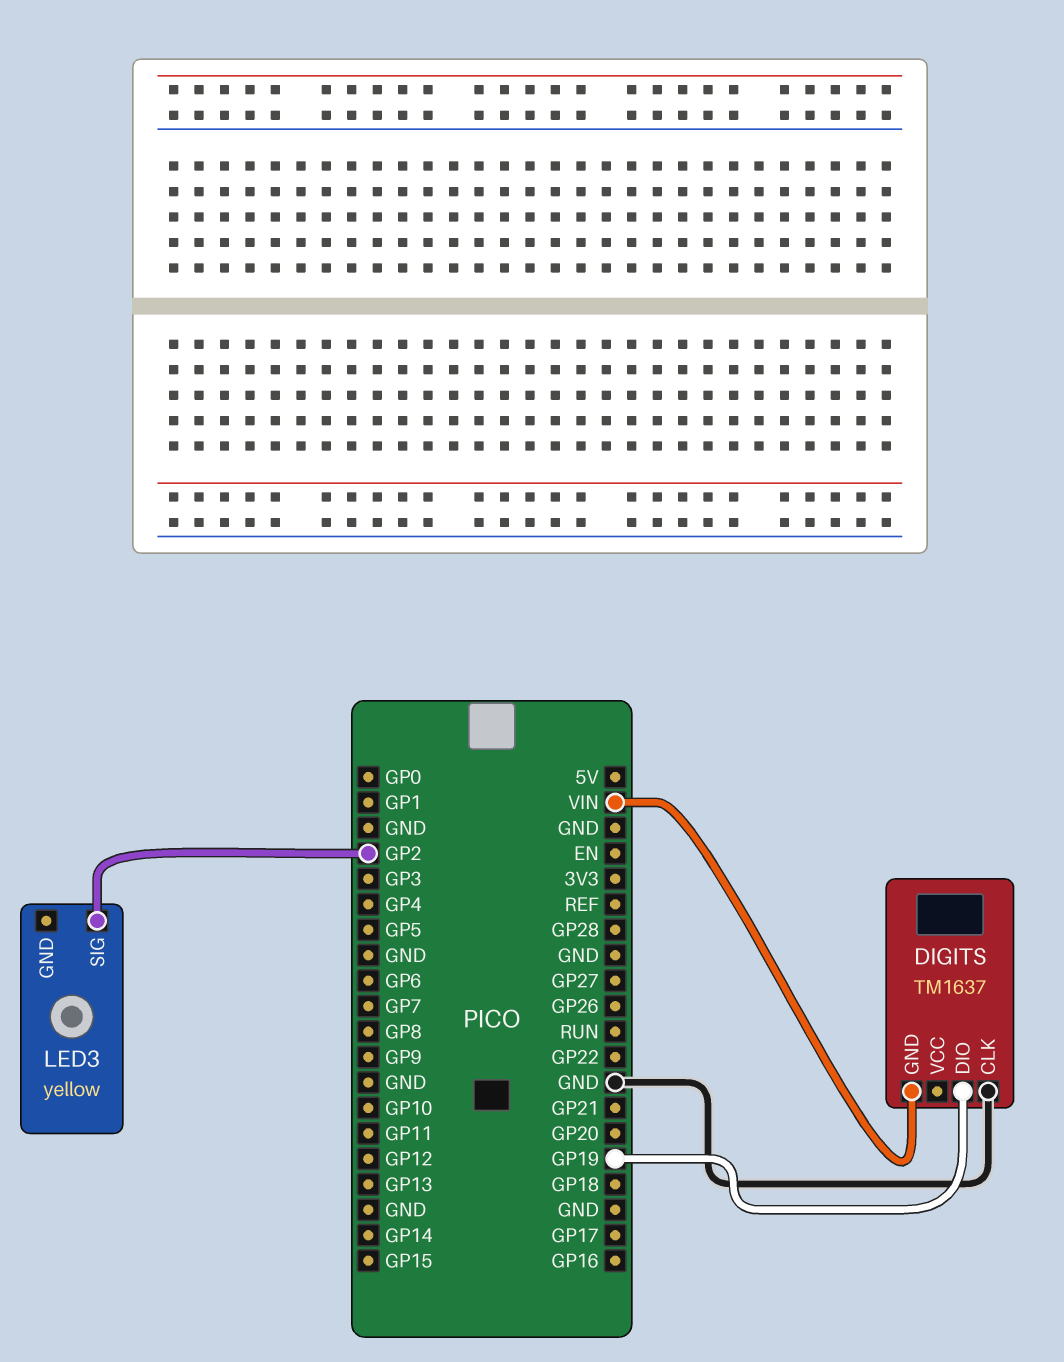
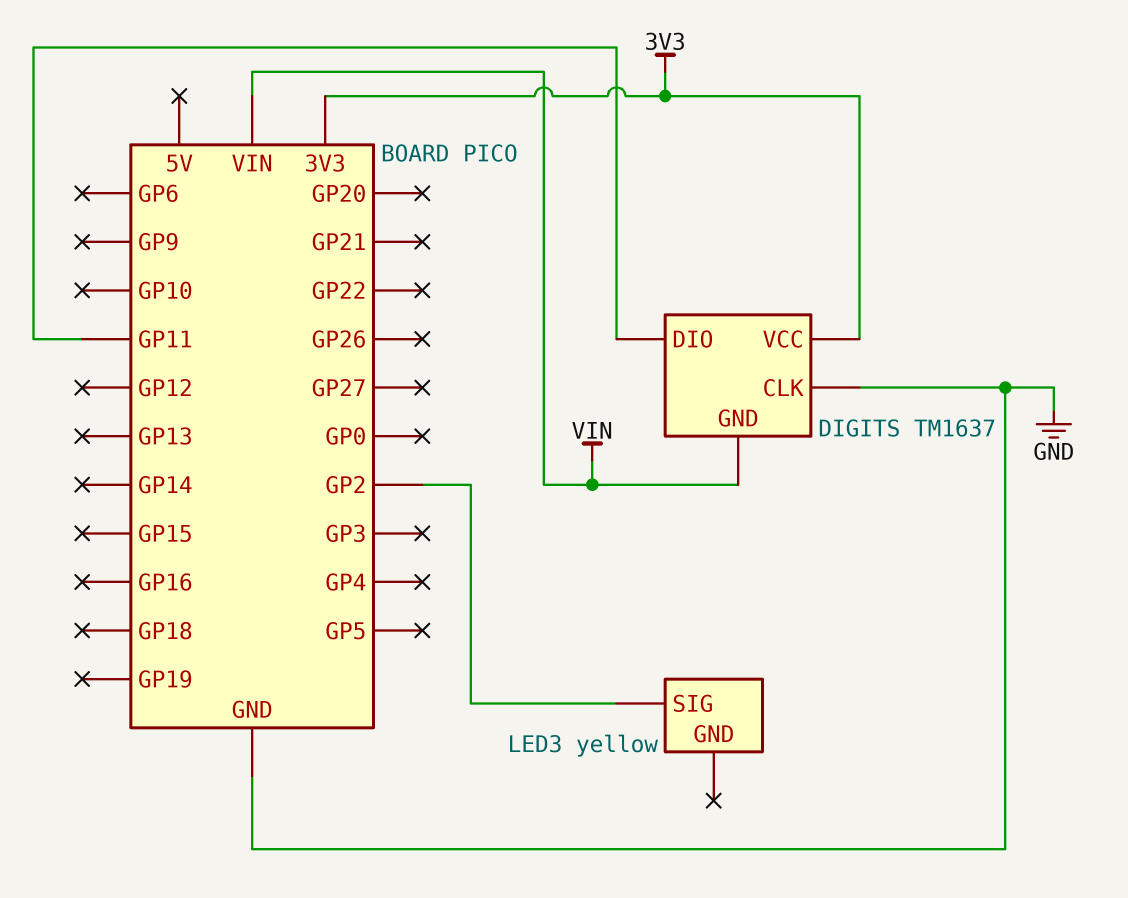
DIGITS pin DIO: GP19 -> GP11
DIGITS pin VCC: none -> 3V3

